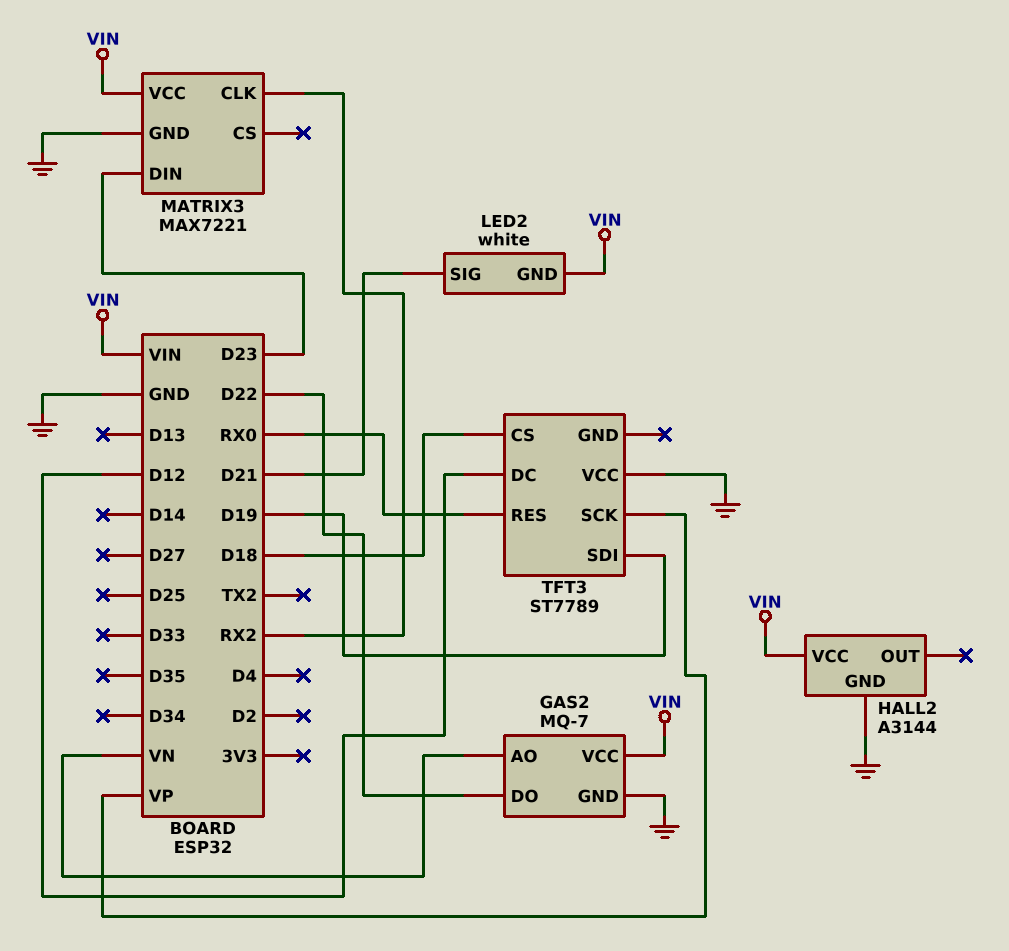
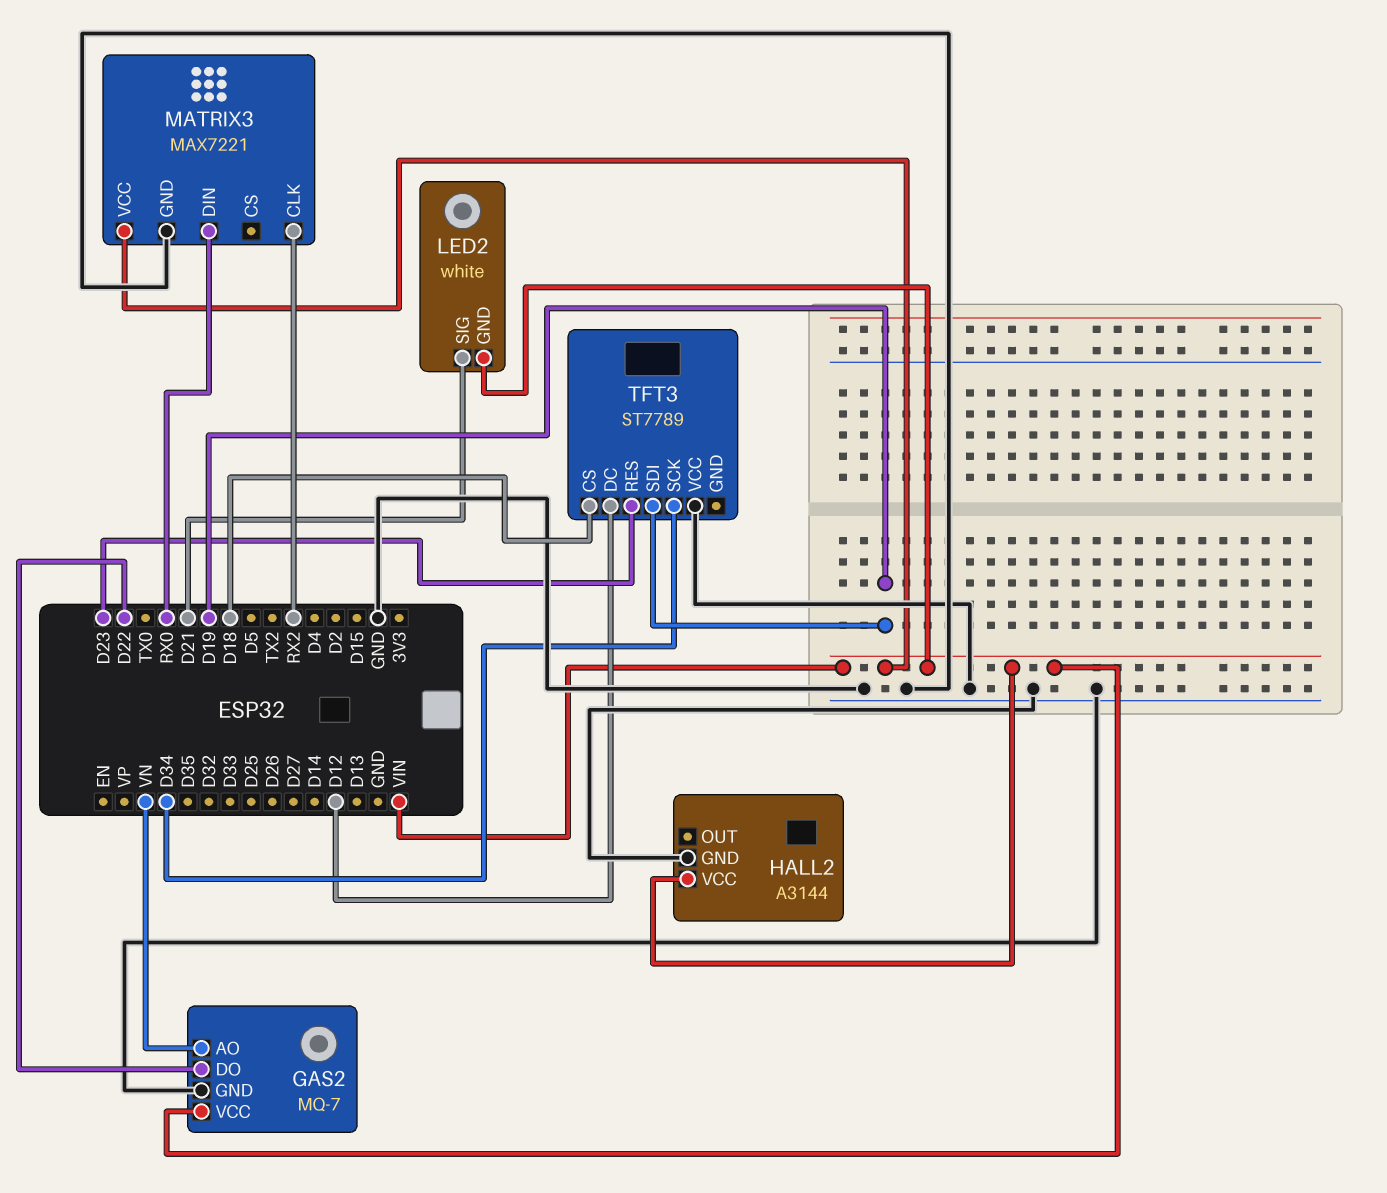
MATRIX3 pin DIN: D23 -> RX0
TFT3 pin RES: RX0 -> D23
TFT3 pin SCK: VP -> D34

